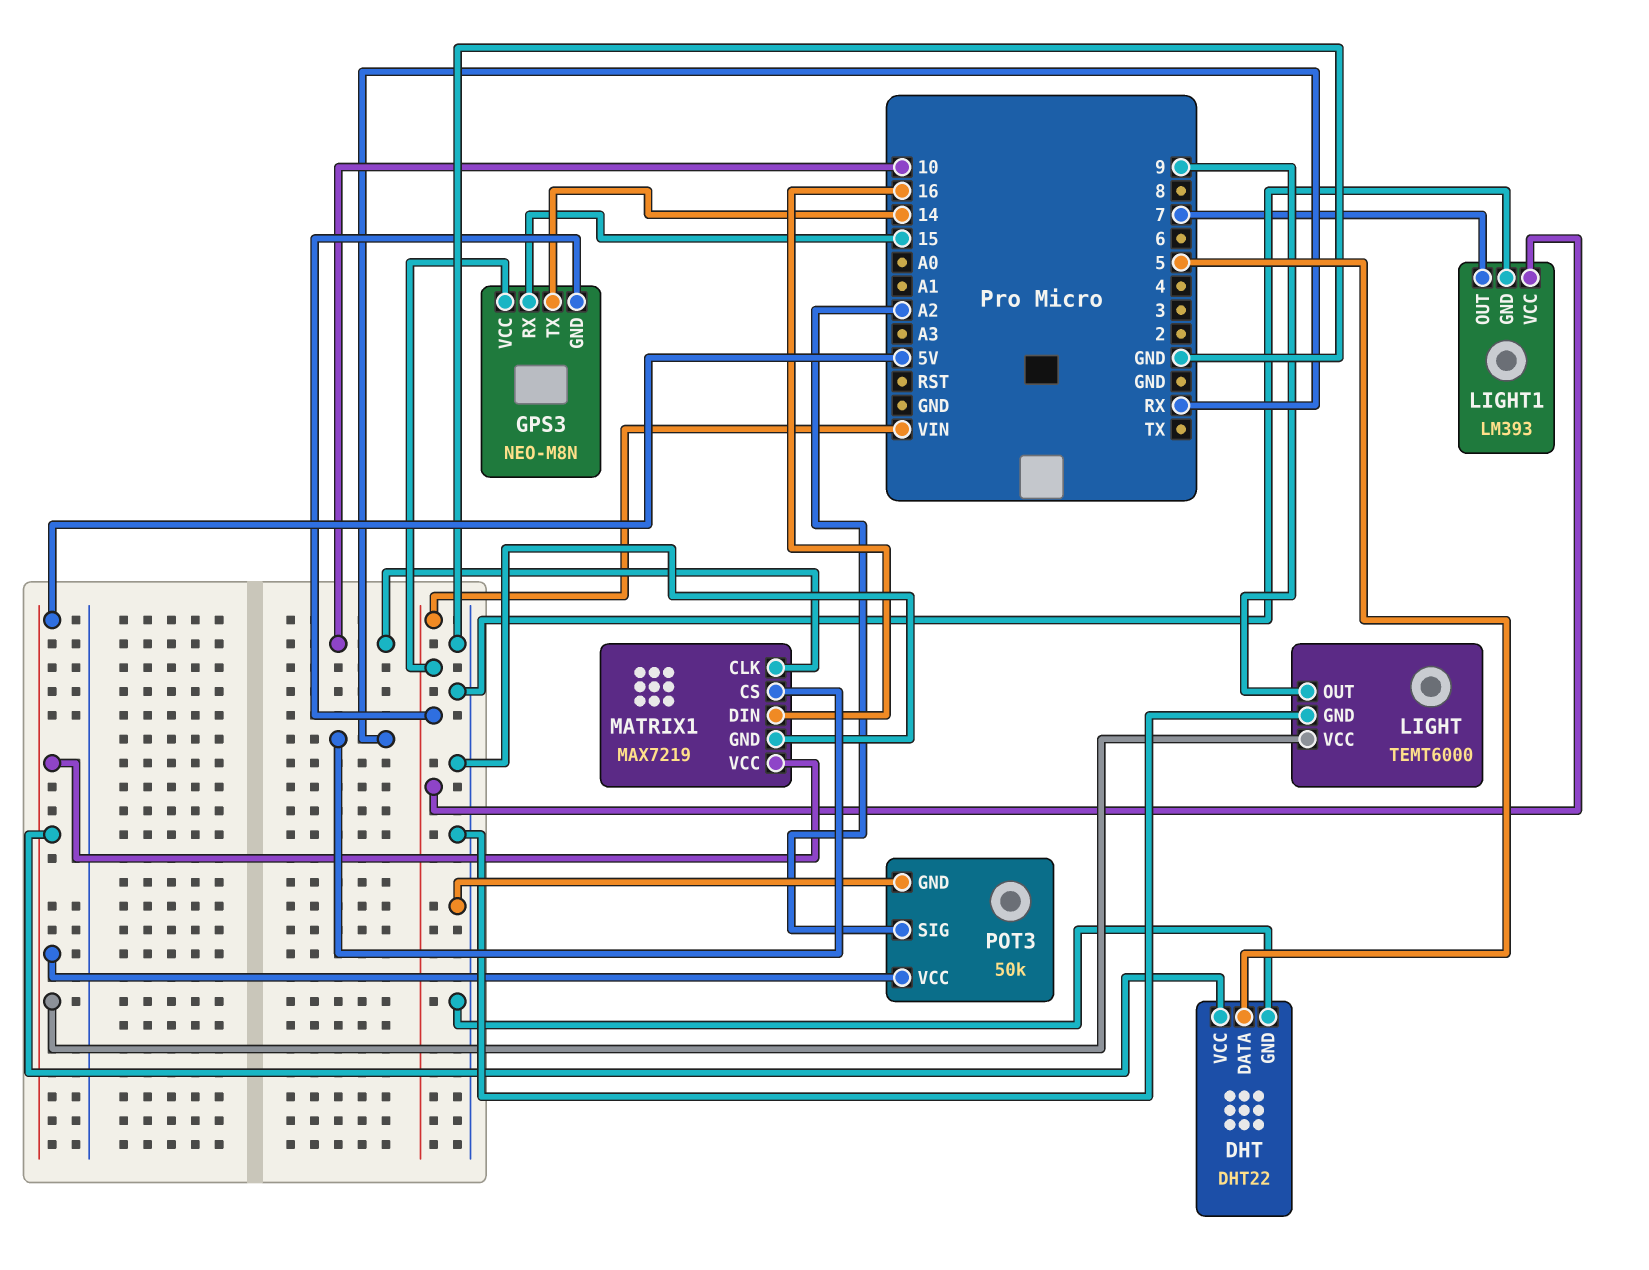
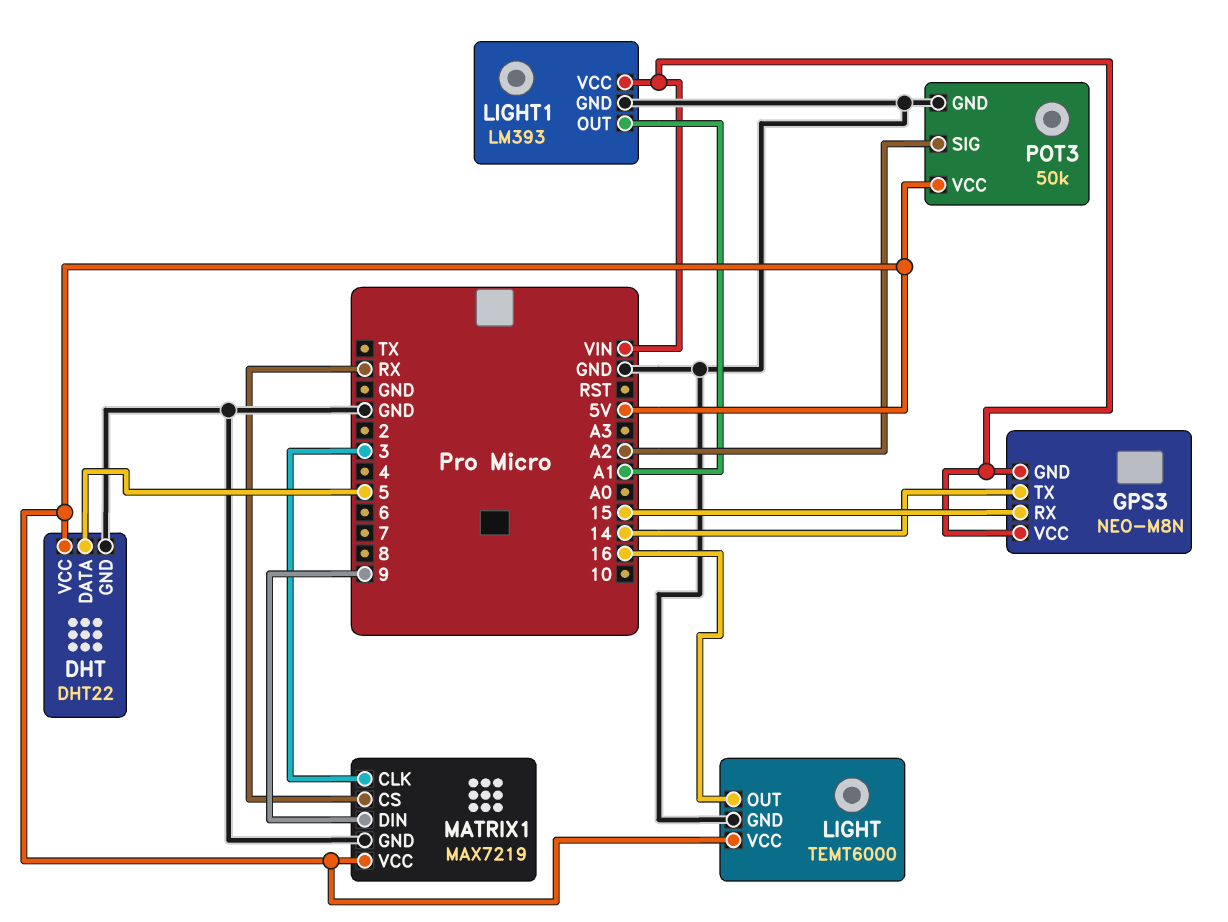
LIGHT pin OUT: 9 -> 16
LIGHT1 pin OUT: 7 -> A1
MATRIX1 pin CLK: 10 -> 3
MATRIX1 pin DIN: 16 -> 9

